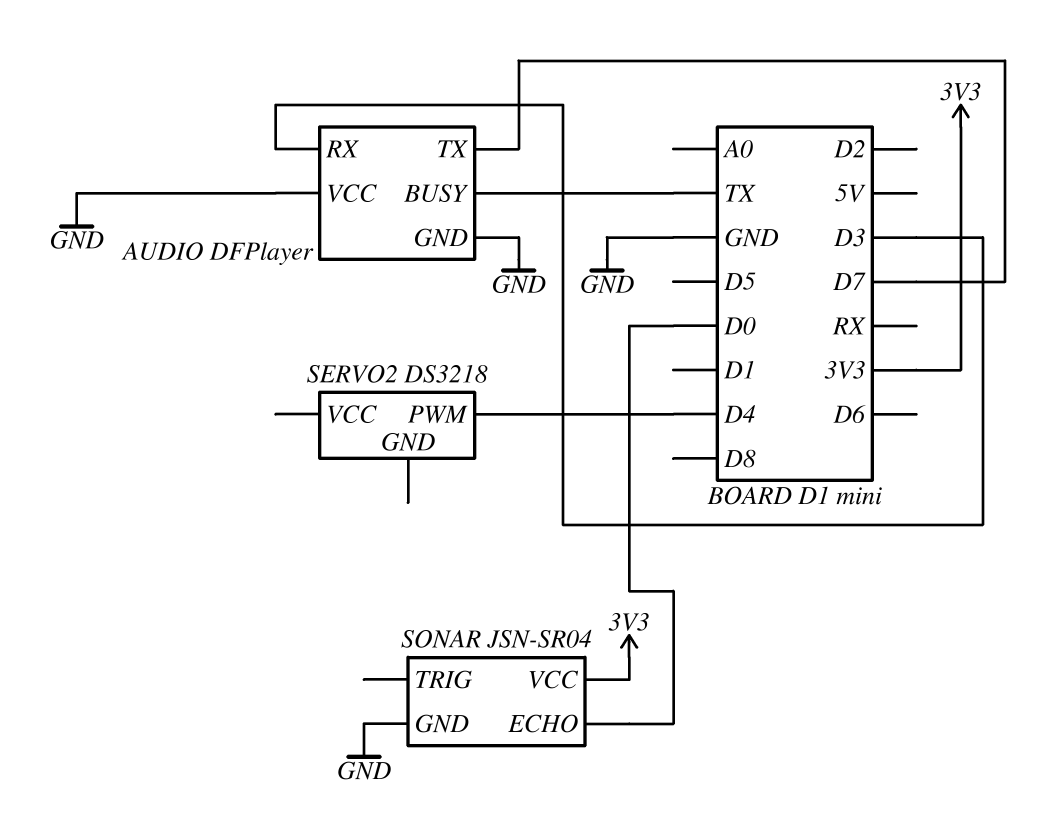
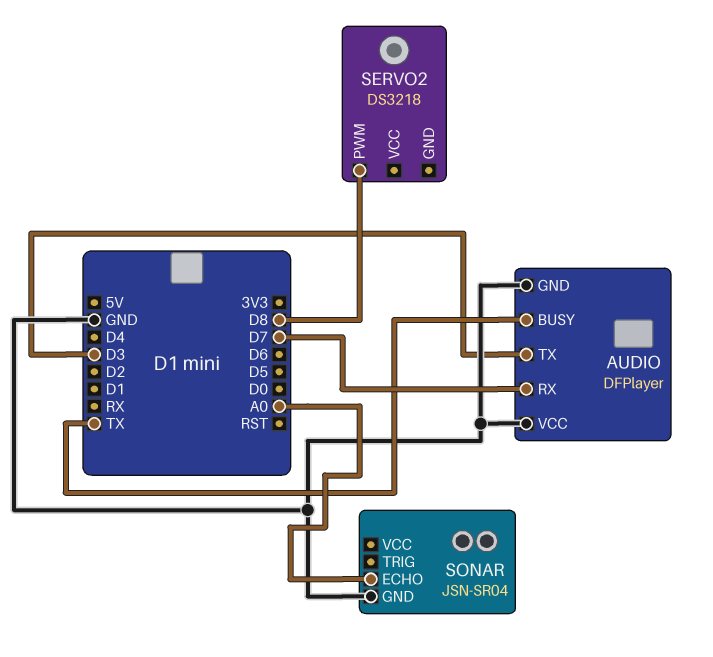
AUDIO pin RX: D3 -> D7
AUDIO pin TX: D7 -> D3
SERVO2 pin PWM: D4 -> D8
SONAR pin ECHO: D0 -> A0
SONAR pin VCC: 3V3 -> none

